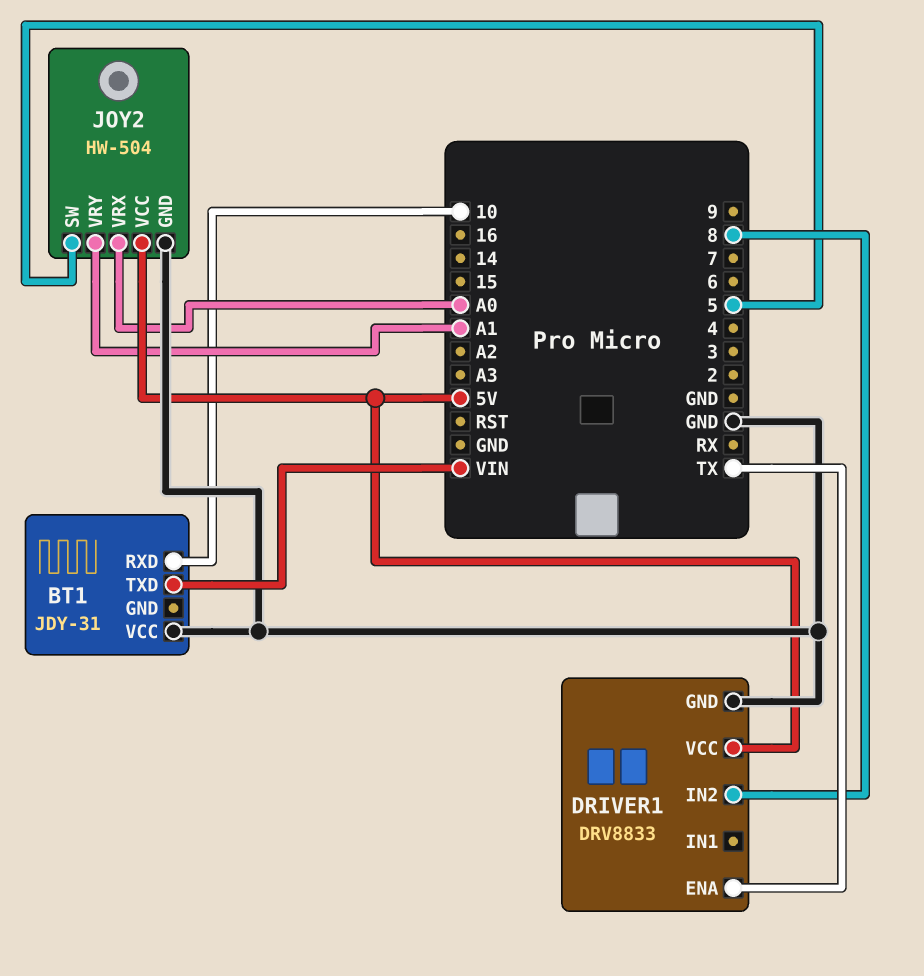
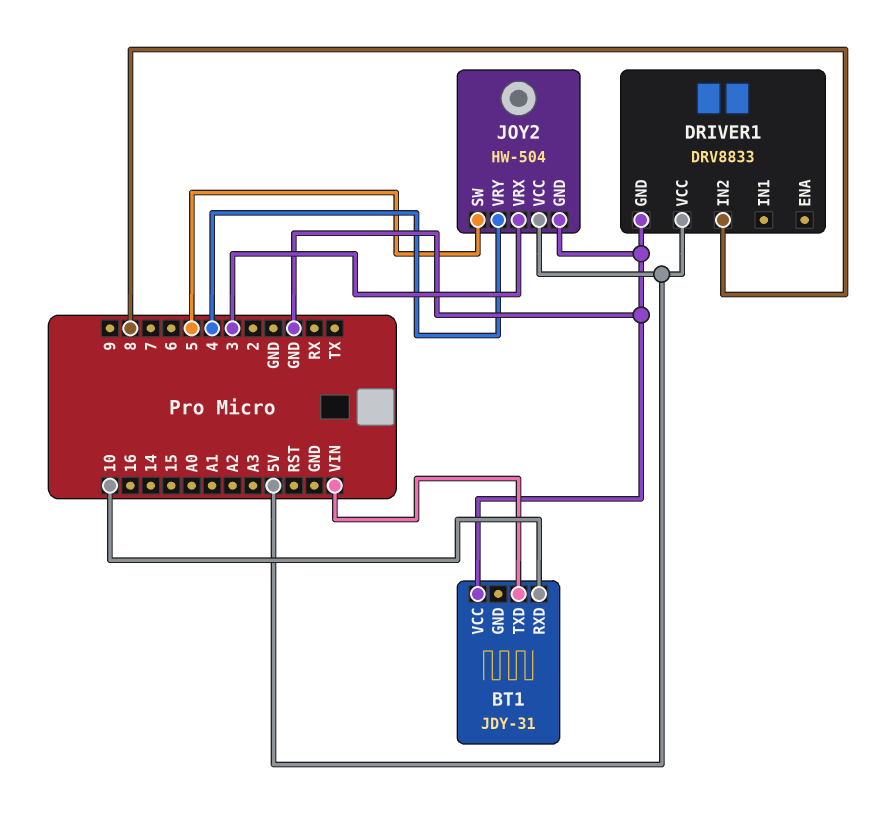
DRIVER1 pin ENA: TX -> none
JOY2 pin VRX: A0 -> 3
JOY2 pin VRY: A1 -> 4

